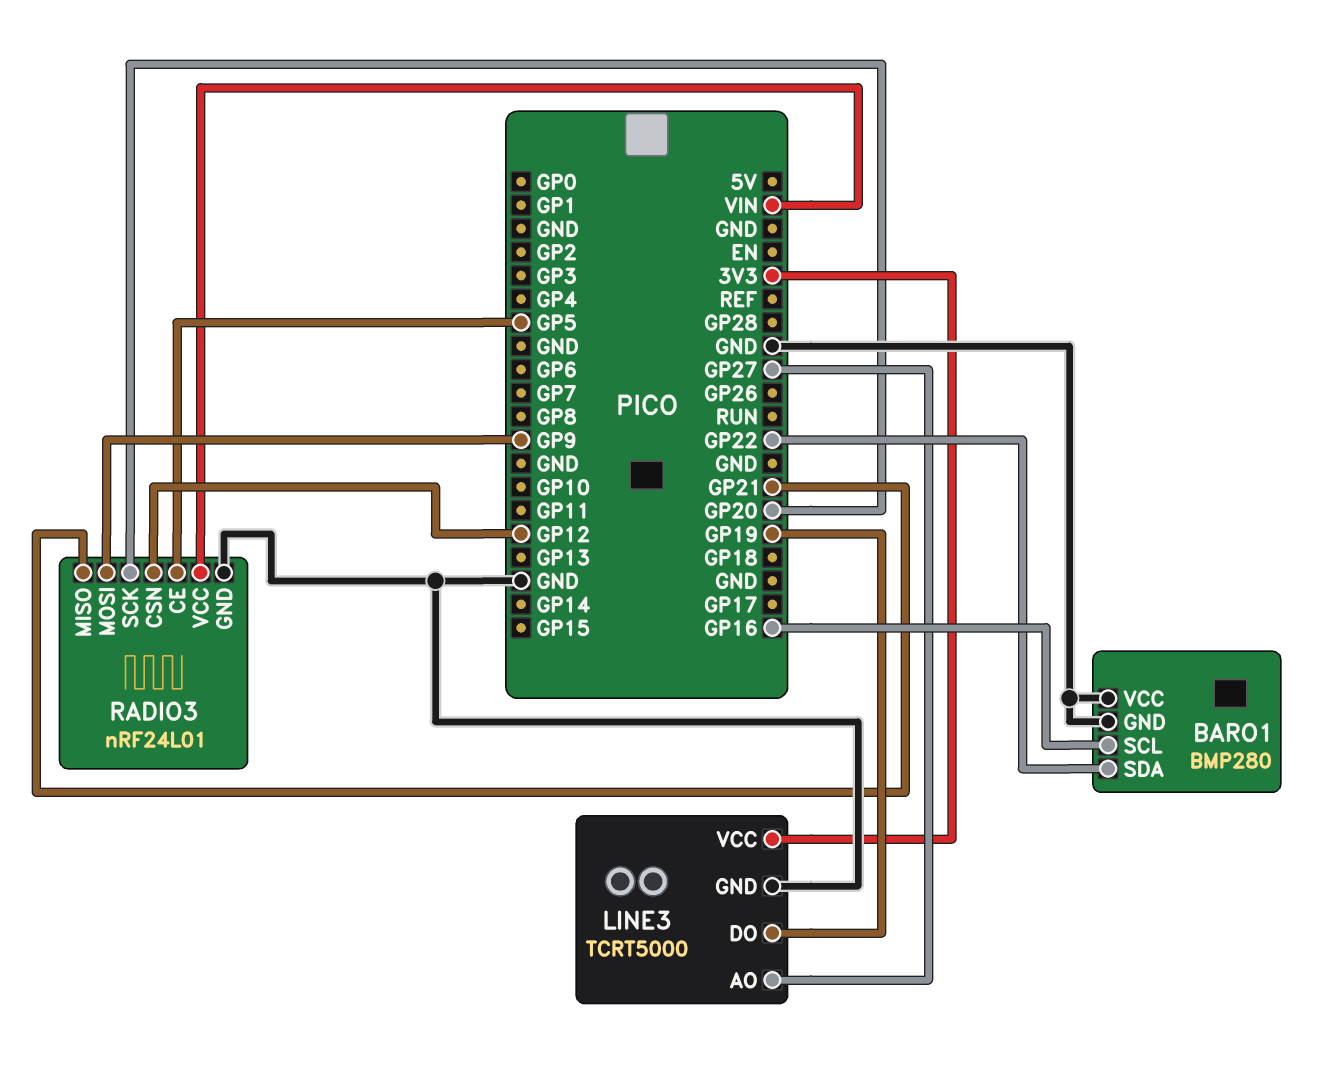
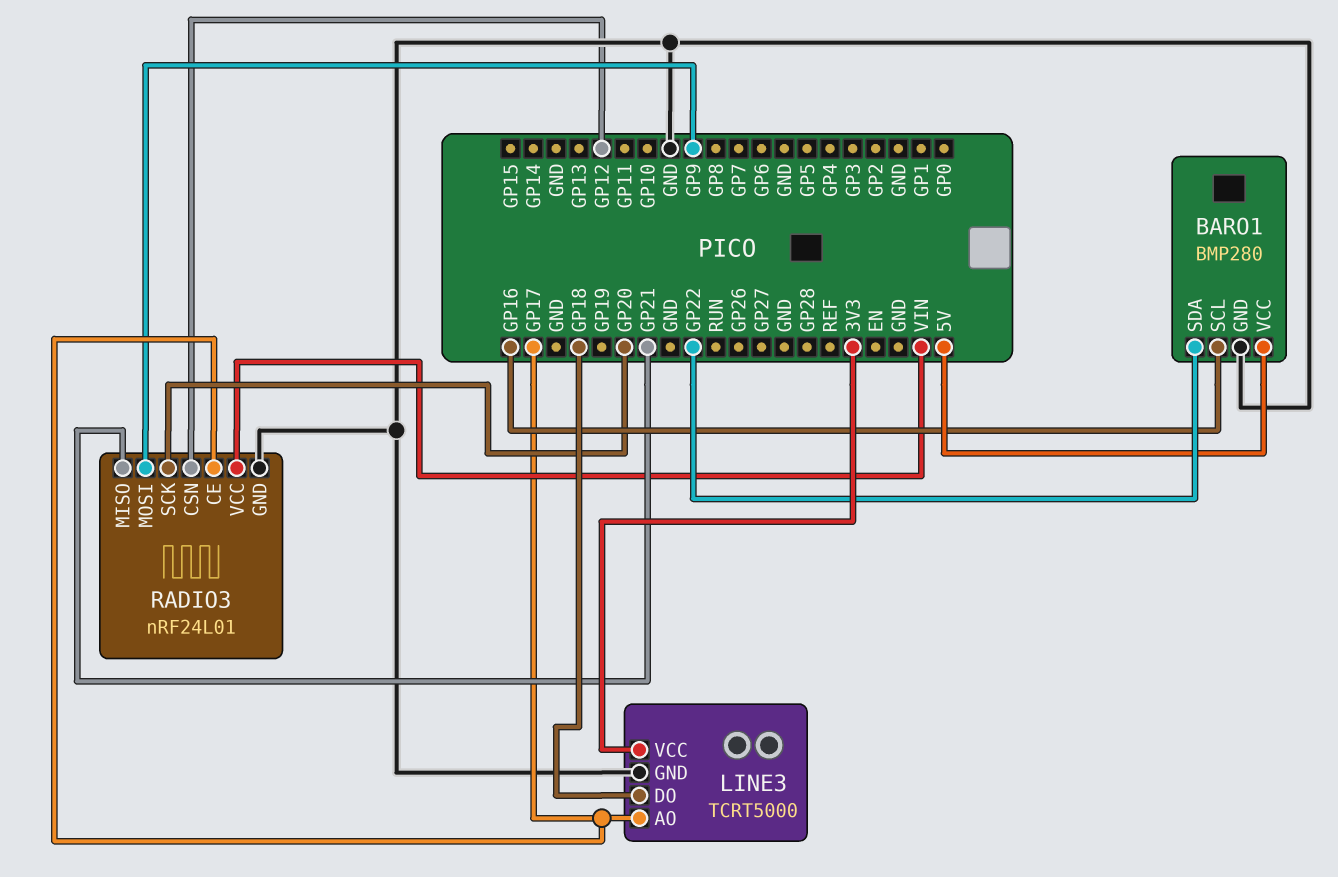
BARO1 pin VCC: GND -> 5V
LINE3 pin AO: GP27 -> GP17
LINE3 pin DO: GP19 -> GP18
RADIO3 pin CE: GP5 -> GP17

